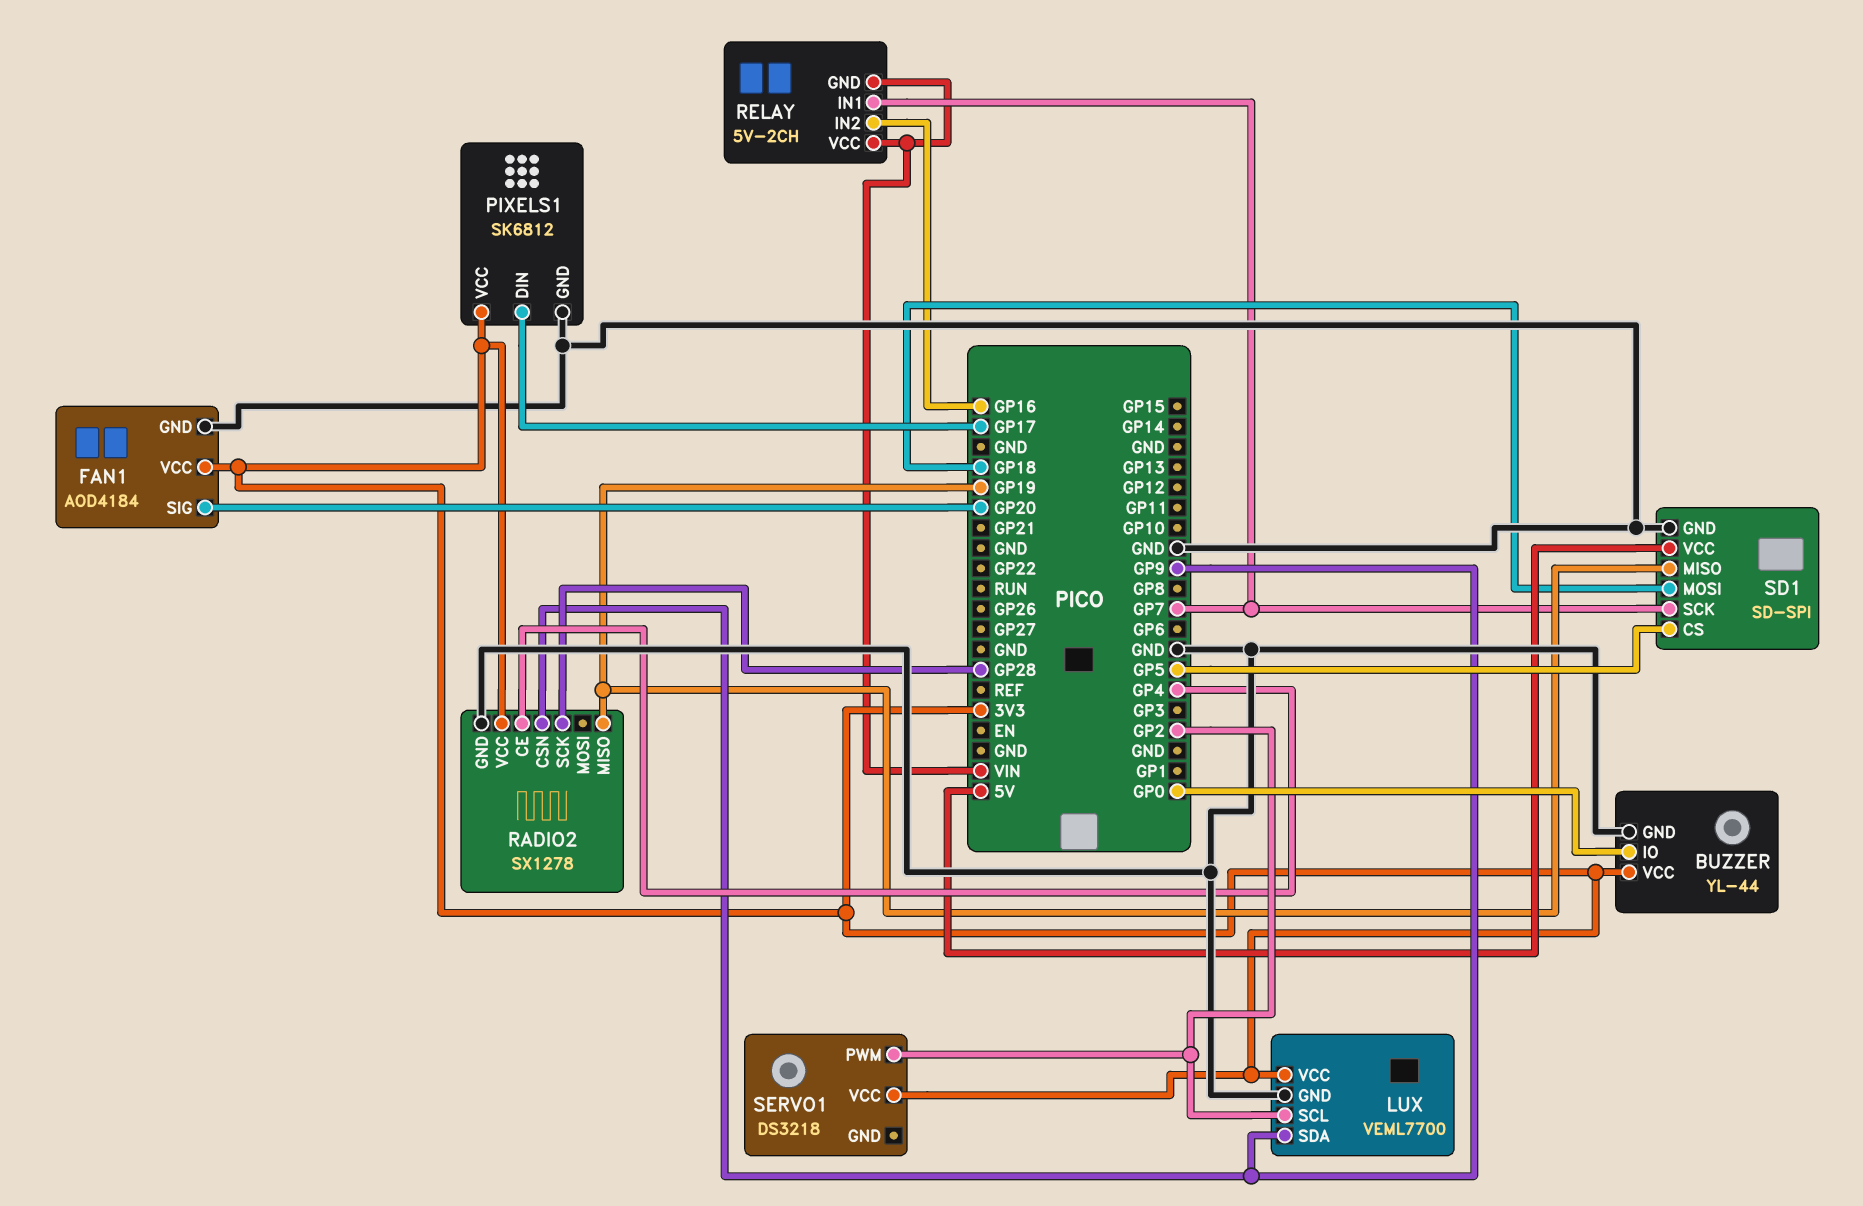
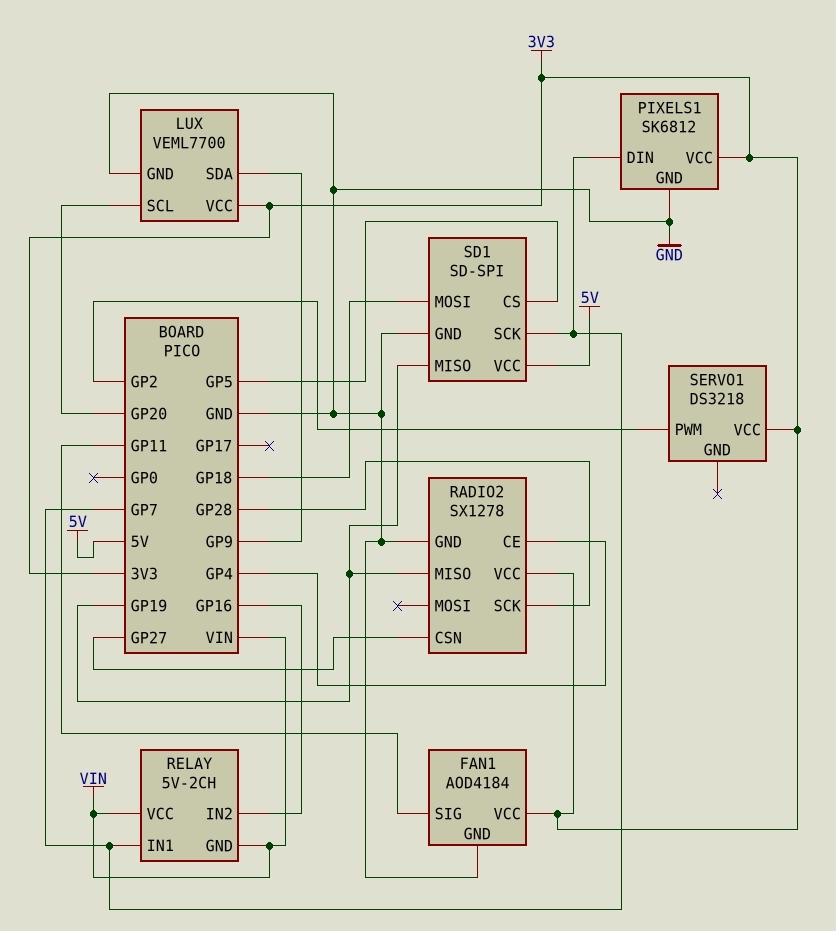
BUZZER: YL-44 -> none
BUZZER pin GND: GND -> none
BUZZER pin IO: GP0 -> none
BUZZER pin VCC: 3V3 -> none
FAN1 pin SIG: GP20 -> GP11
LUX pin SCL: GP2 -> GP20
PIXELS1 pin DIN: GP17 -> GP7
RADIO2 pin CSN: GP9 -> GP27

